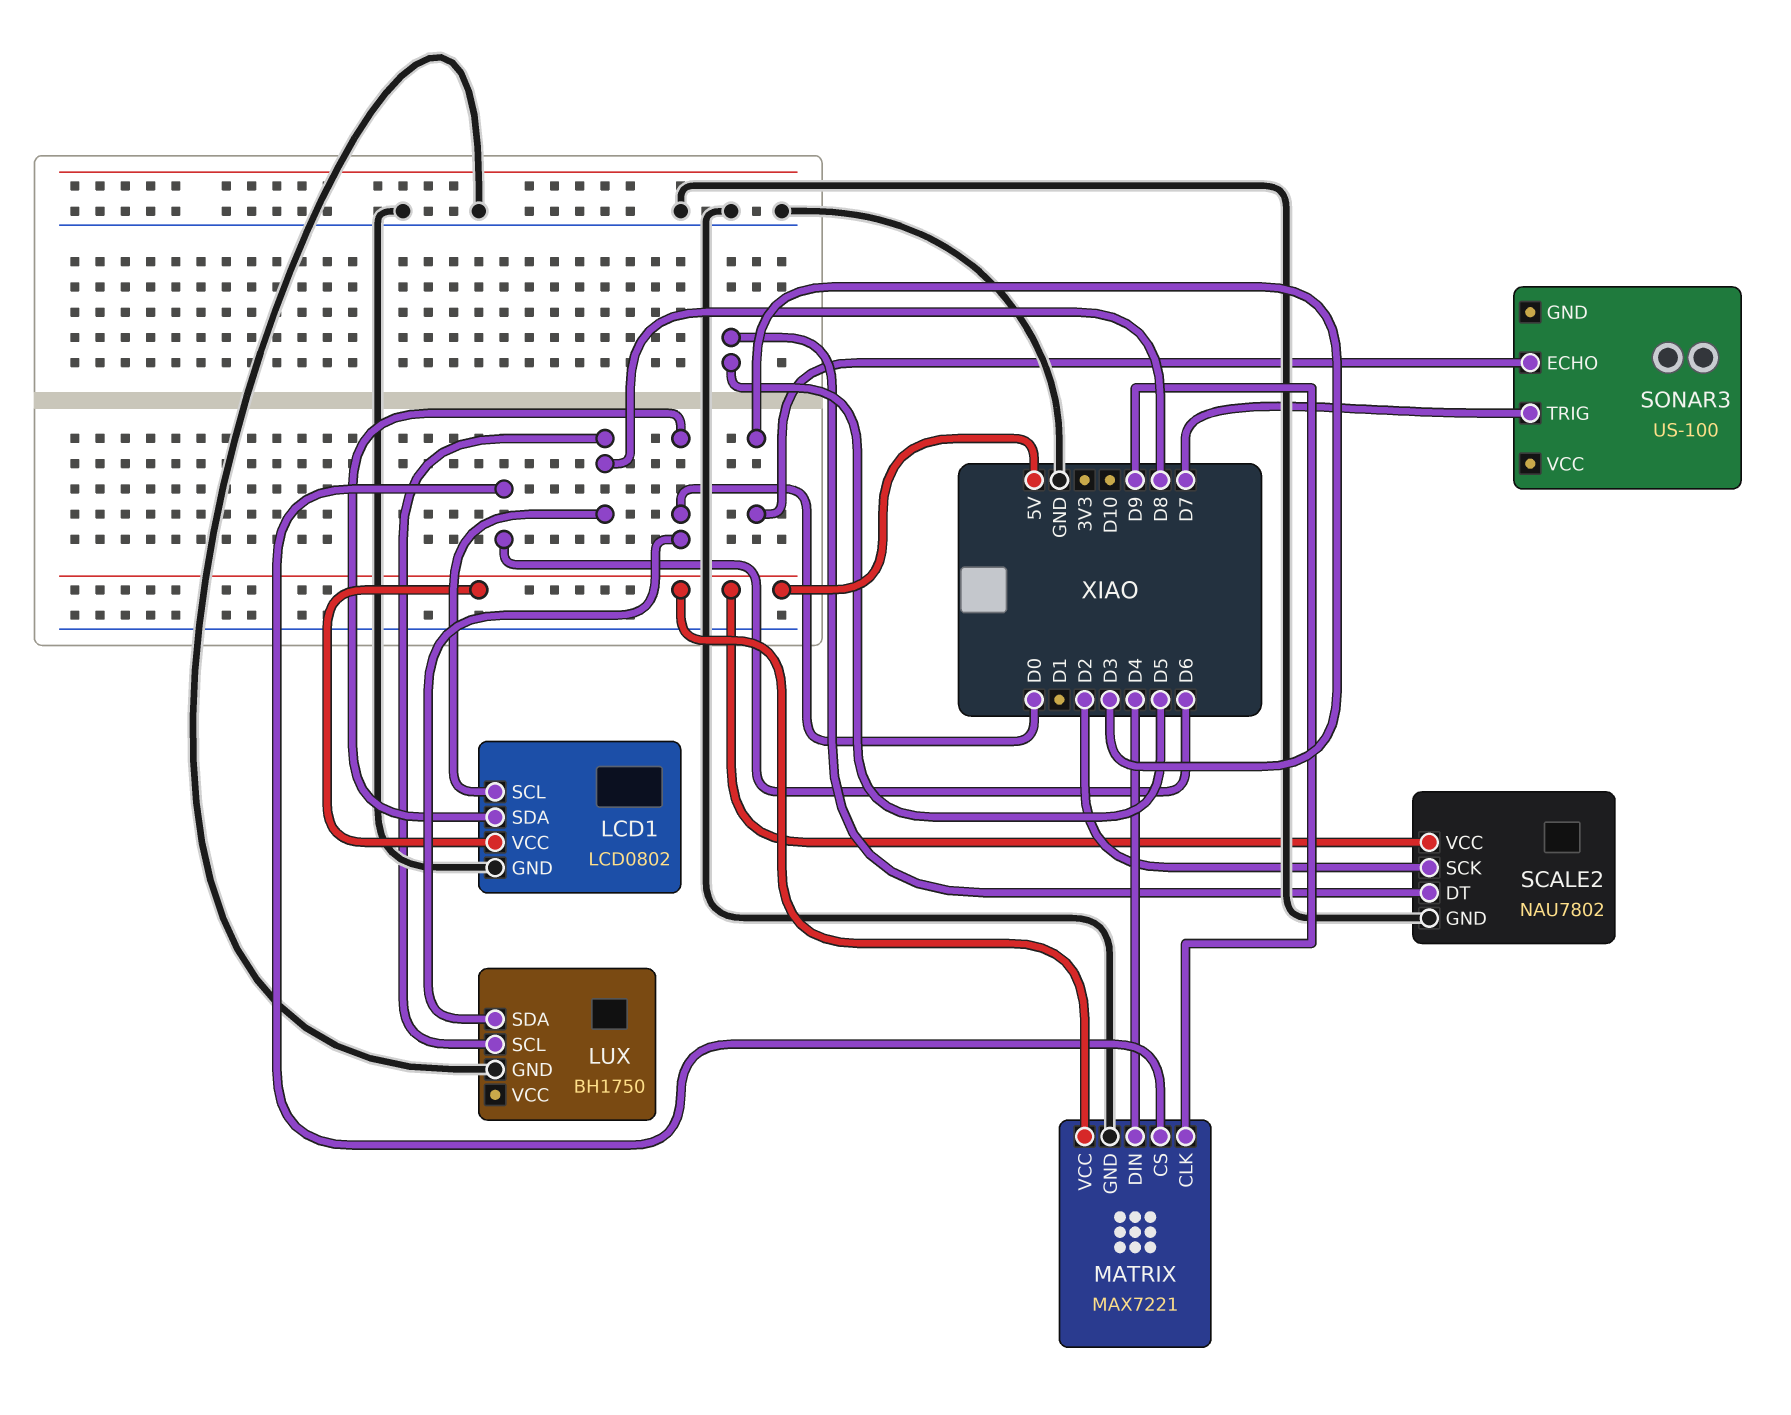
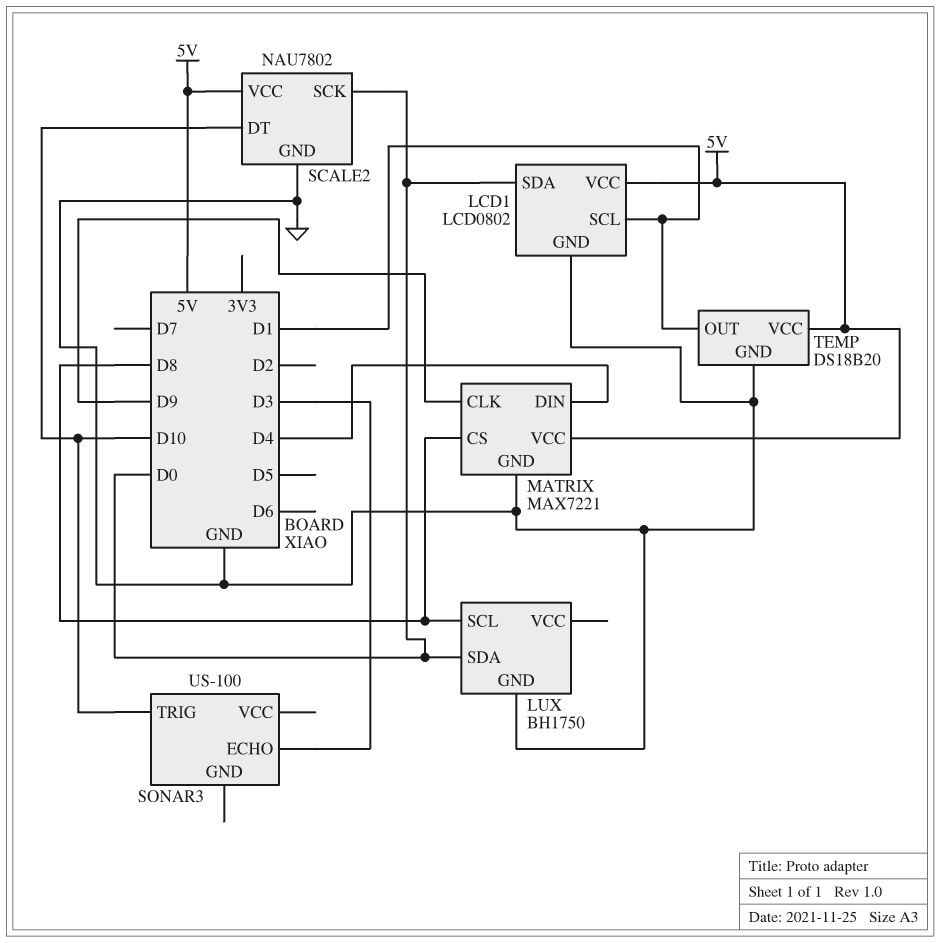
LCD1 pin SCL: D8 -> D1
MATRIX pin CS: D6 -> D8
SCALE2 pin DT: D5 -> D10
SCALE2 pin SCK: D2 -> D0
SONAR3 pin TRIG: D7 -> D10
TEMP: none -> DS18B20
TEMP pin GND: none -> GND
TEMP pin OUT: none -> D1
TEMP pin VCC: none -> 5V

